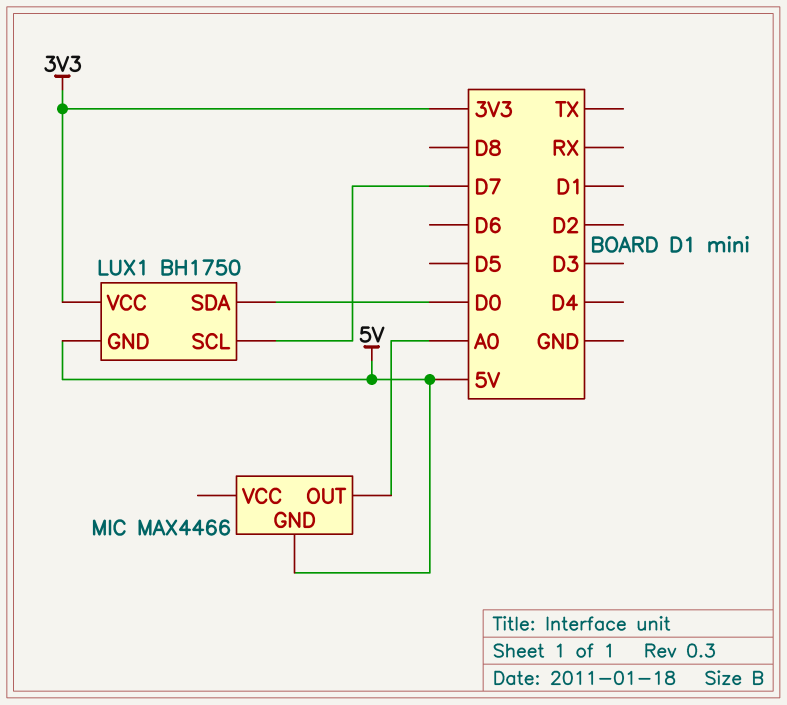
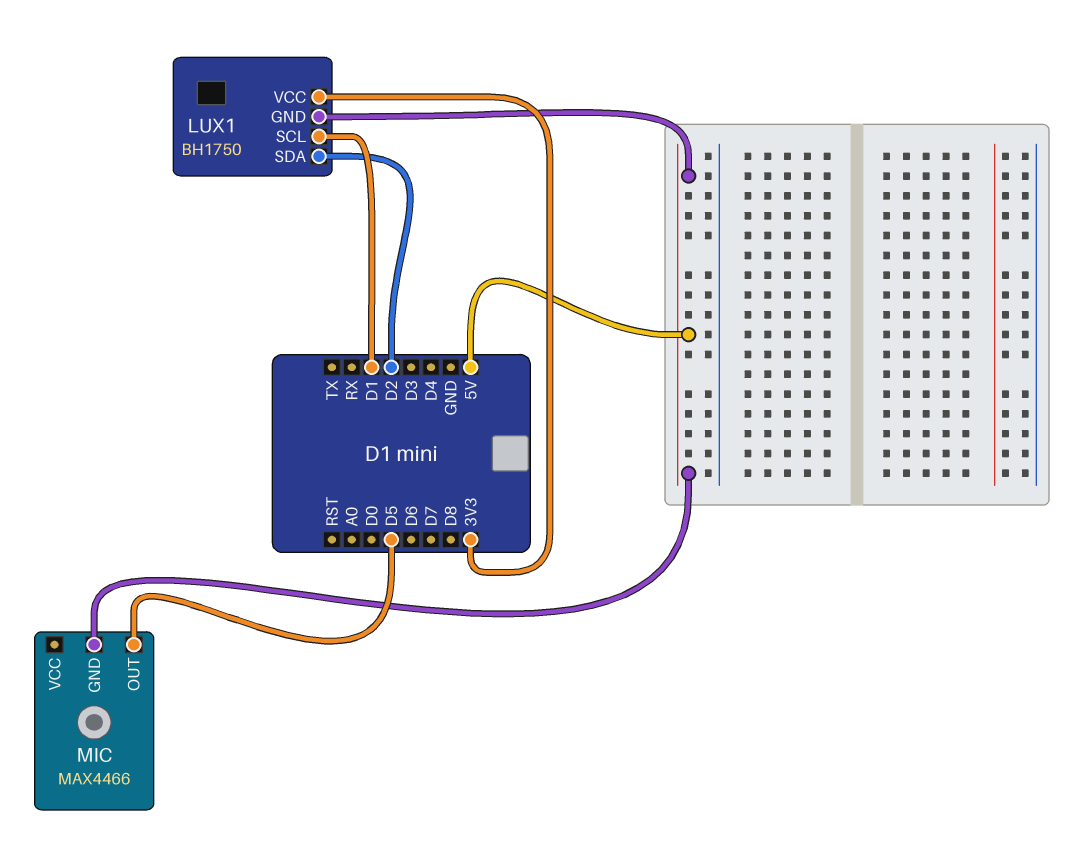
LUX1 pin SCL: D7 -> D1
LUX1 pin SDA: D0 -> D2
MIC pin OUT: A0 -> D5

